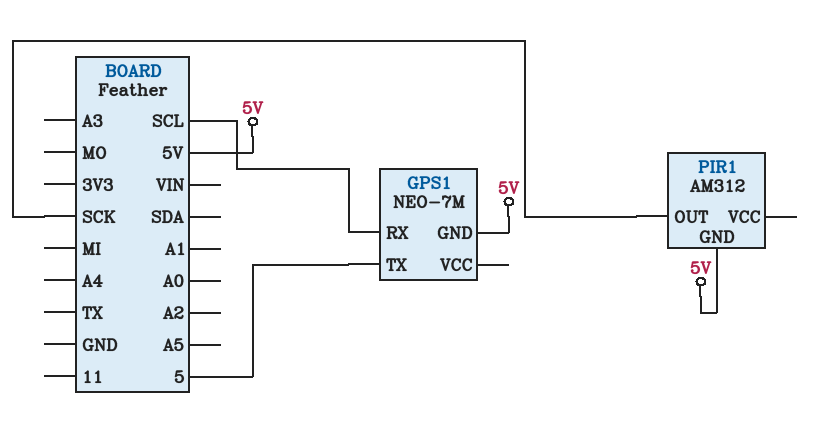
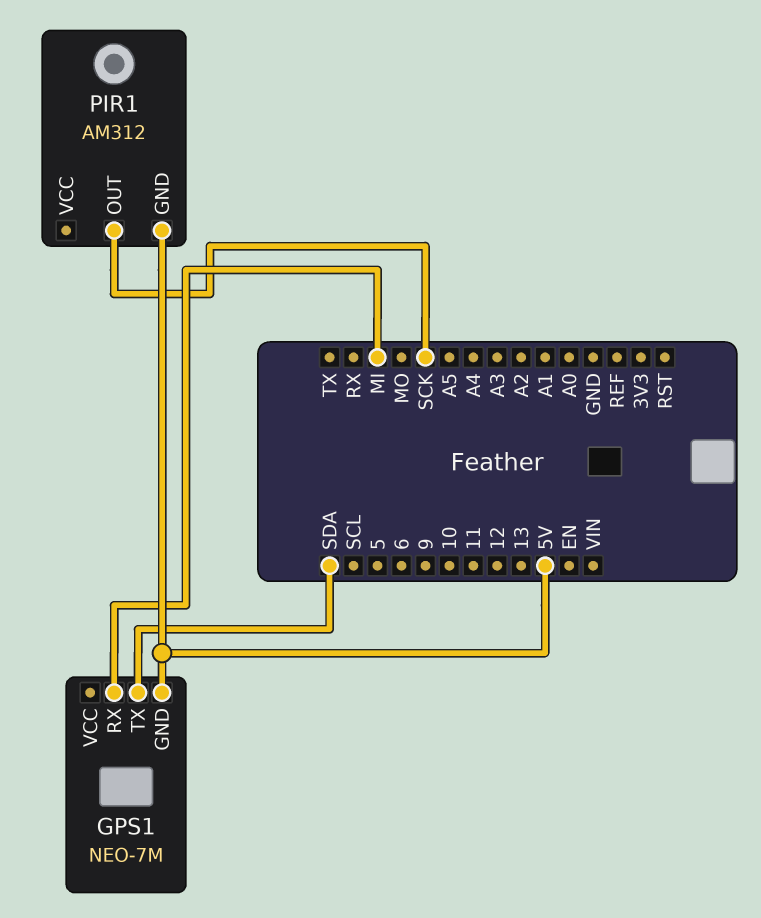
GPS1 pin RX: SCL -> MI
GPS1 pin TX: 5 -> SDA

